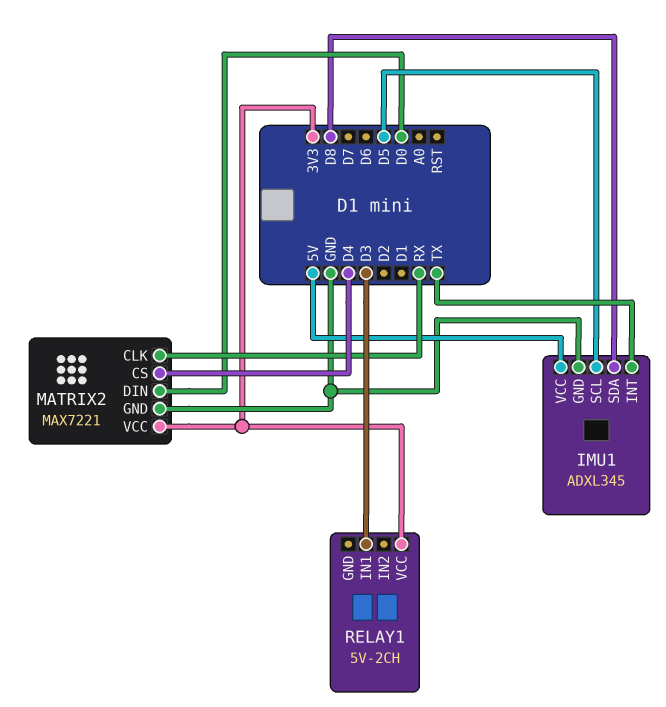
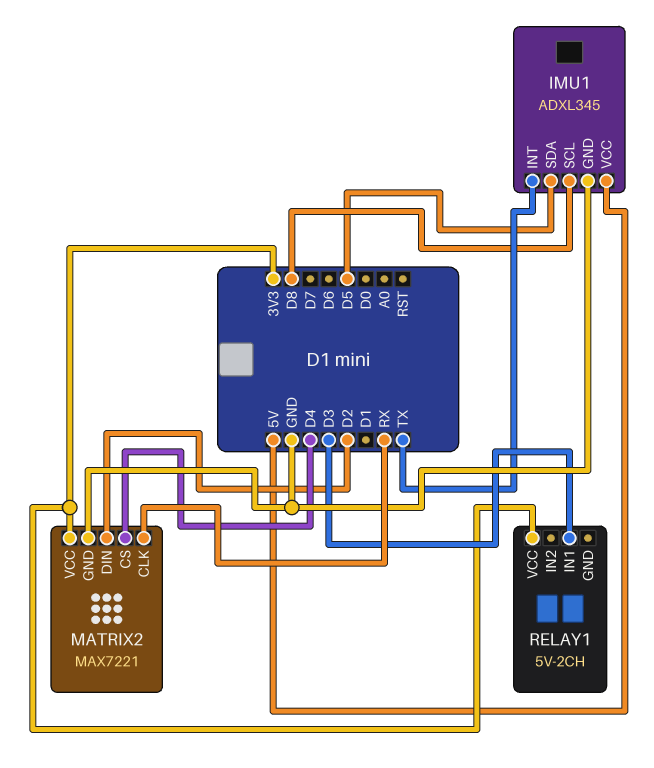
IMU1 pin SCL: D5 -> D8
IMU1 pin SDA: D8 -> D5
MATRIX2 pin DIN: D0 -> D2

